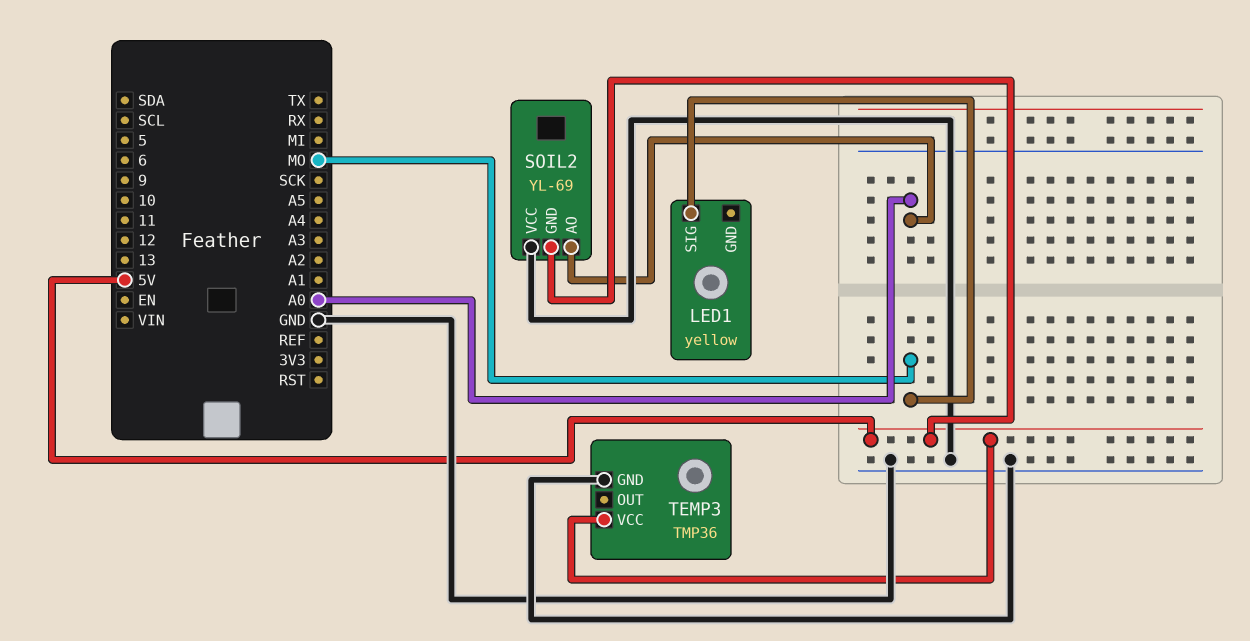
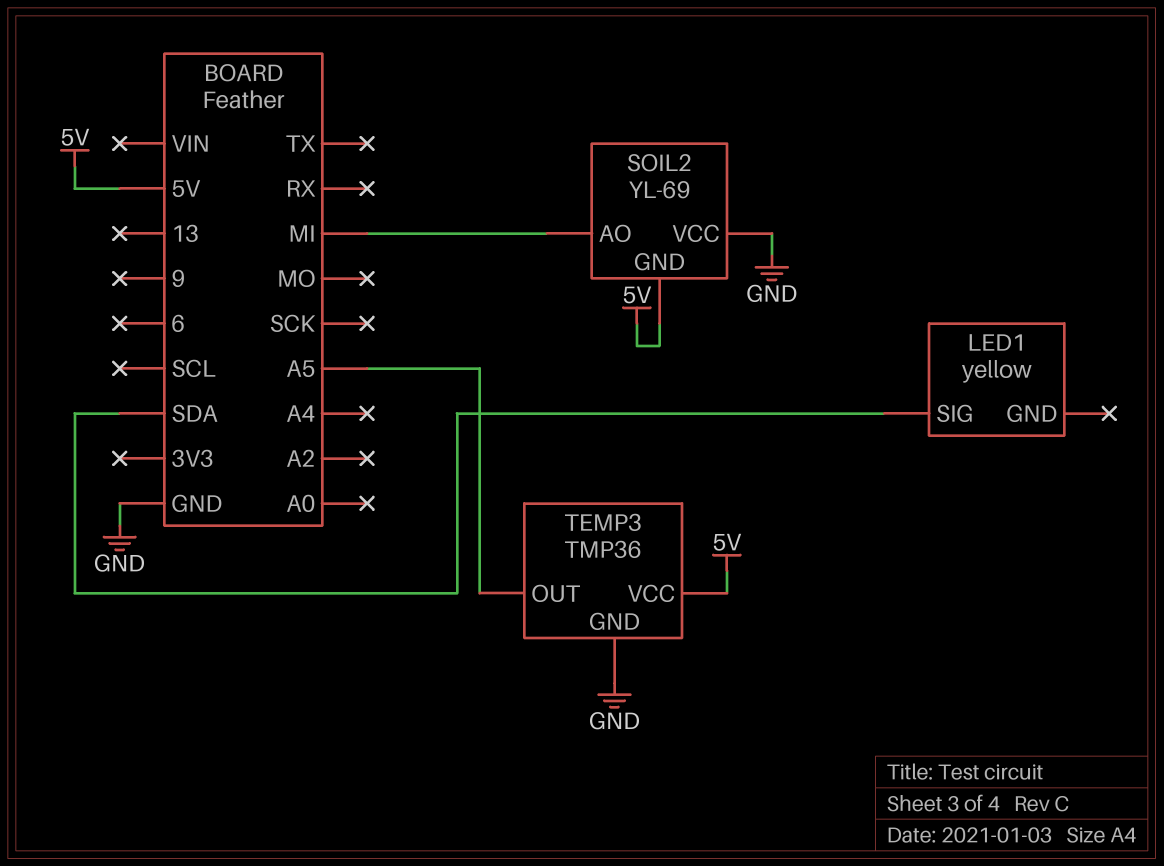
LED1 pin SIG: MO -> SDA
SOIL2 pin AO: A0 -> MI
TEMP3 pin OUT: none -> A5

